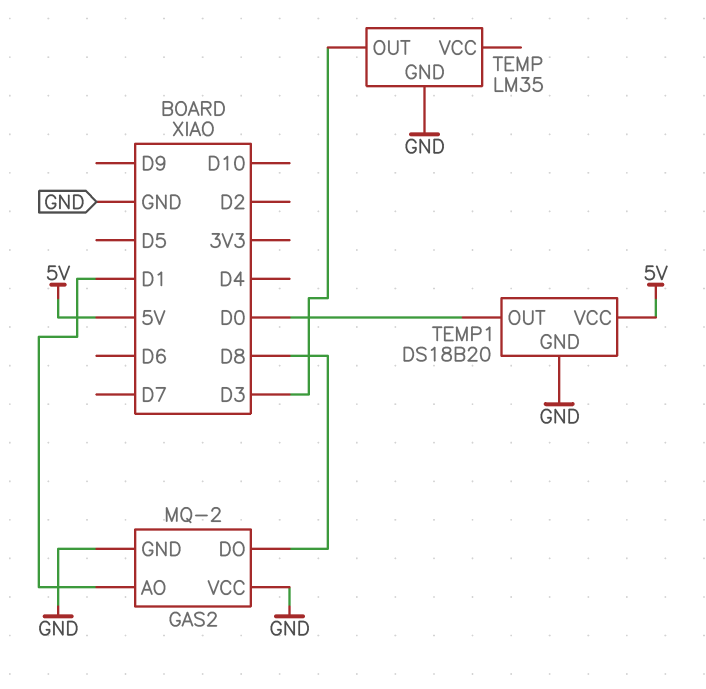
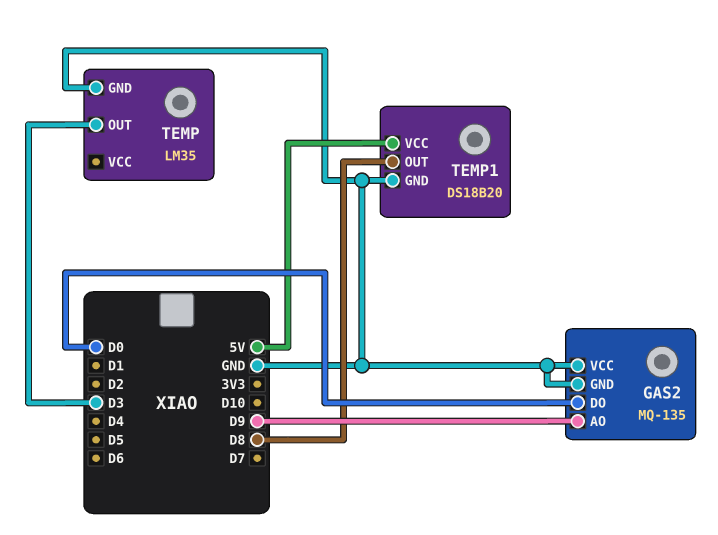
GAS2: MQ-2 -> MQ-135
GAS2 pin AO: D1 -> D9
GAS2 pin DO: D8 -> D0
TEMP1 pin OUT: D0 -> D8

